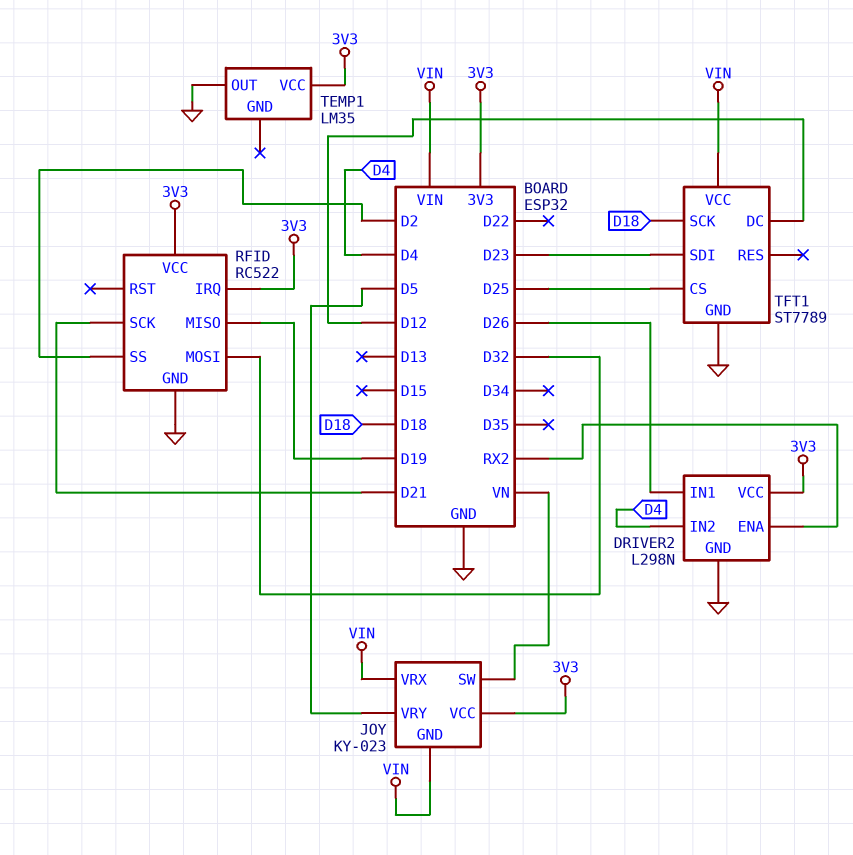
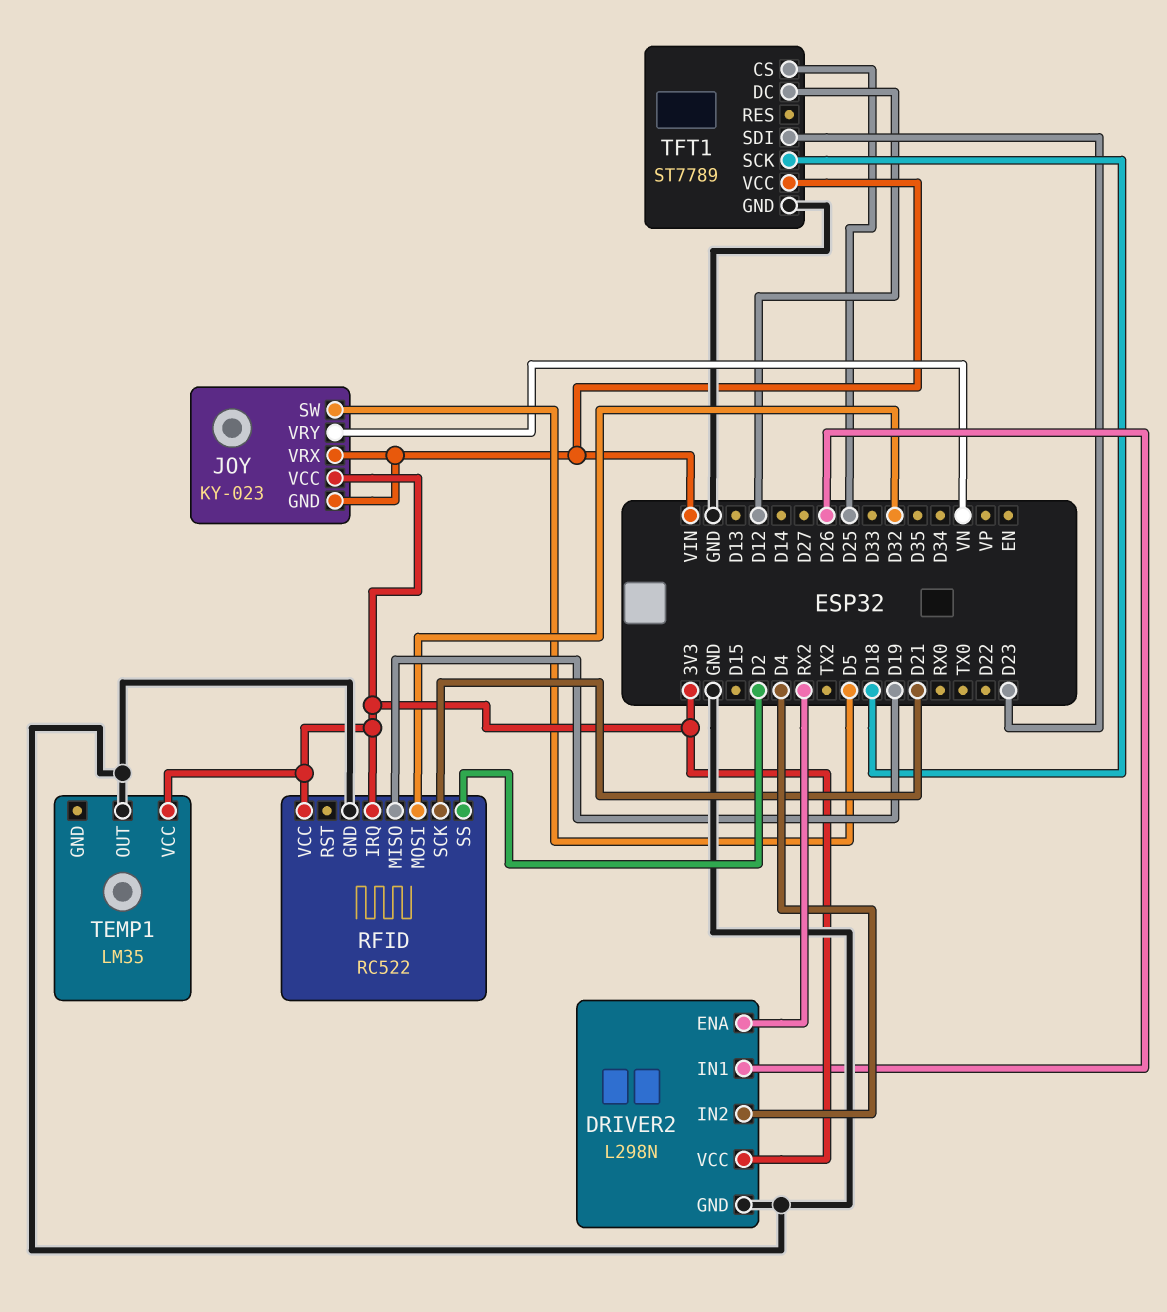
JOY pin SW: VN -> D5
JOY pin VRY: D5 -> VN

